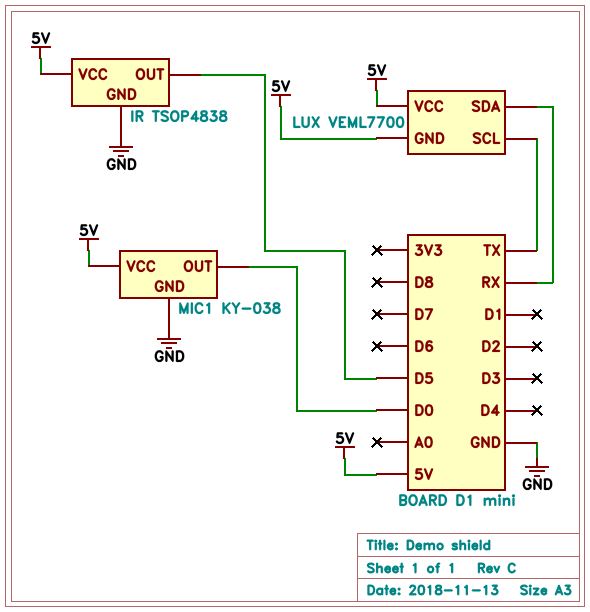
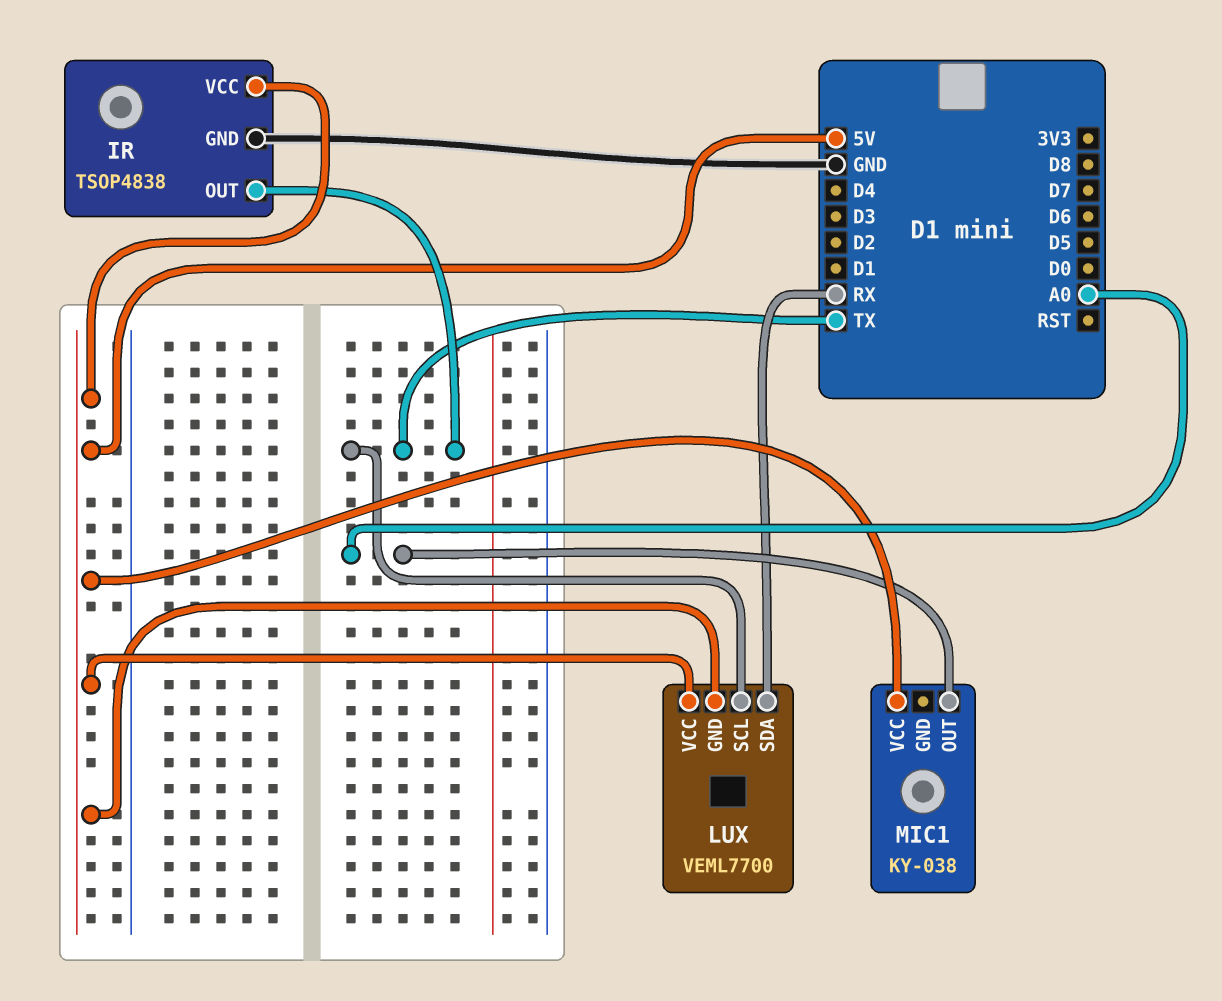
IR pin OUT: D5 -> TX
MIC1 pin GND: GND -> none
MIC1 pin OUT: D0 -> A0

